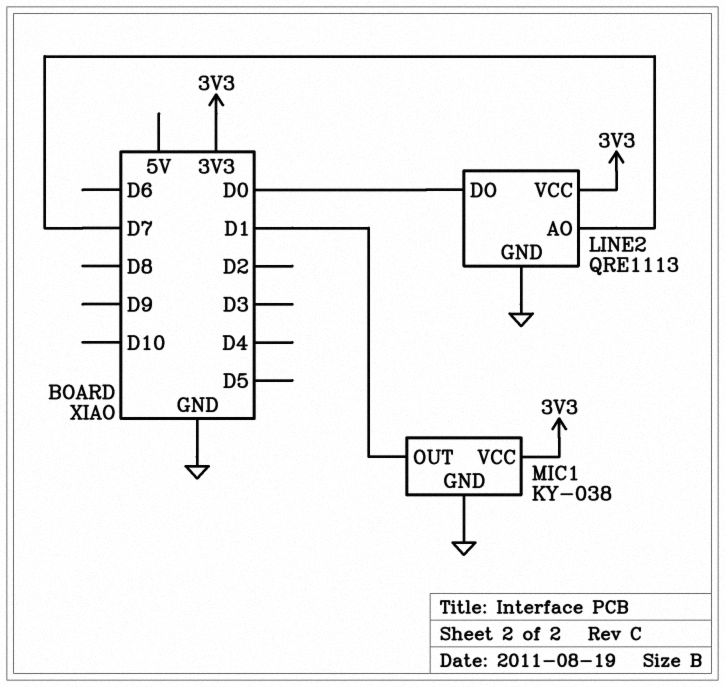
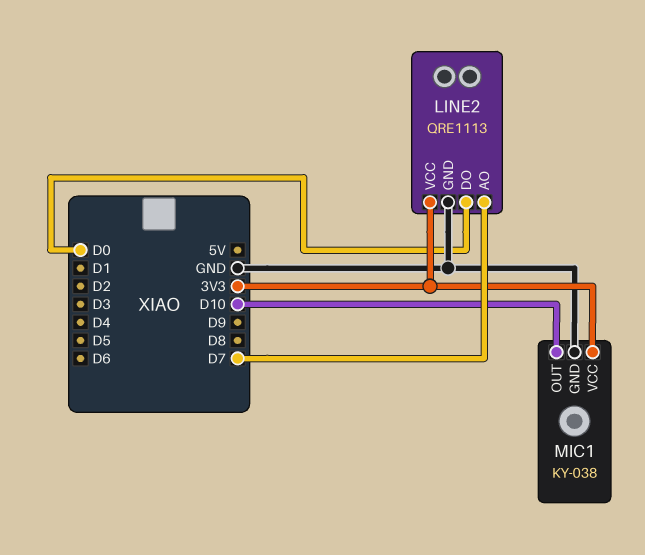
MIC1 pin OUT: D1 -> D10

